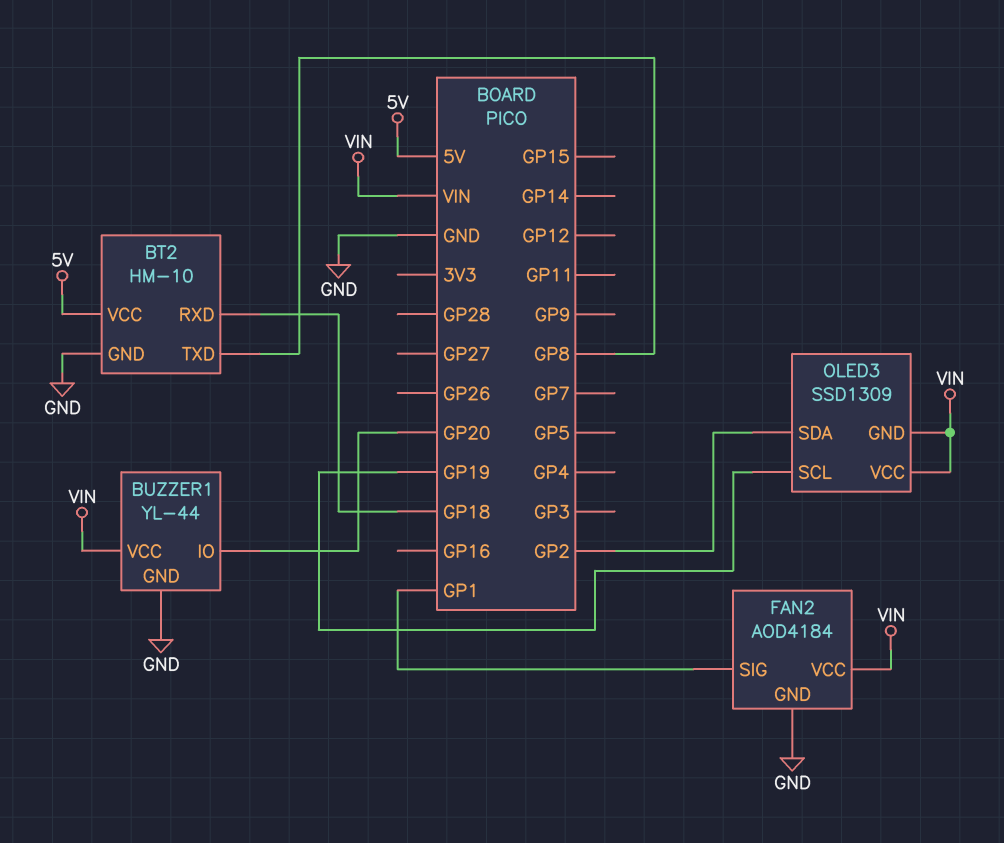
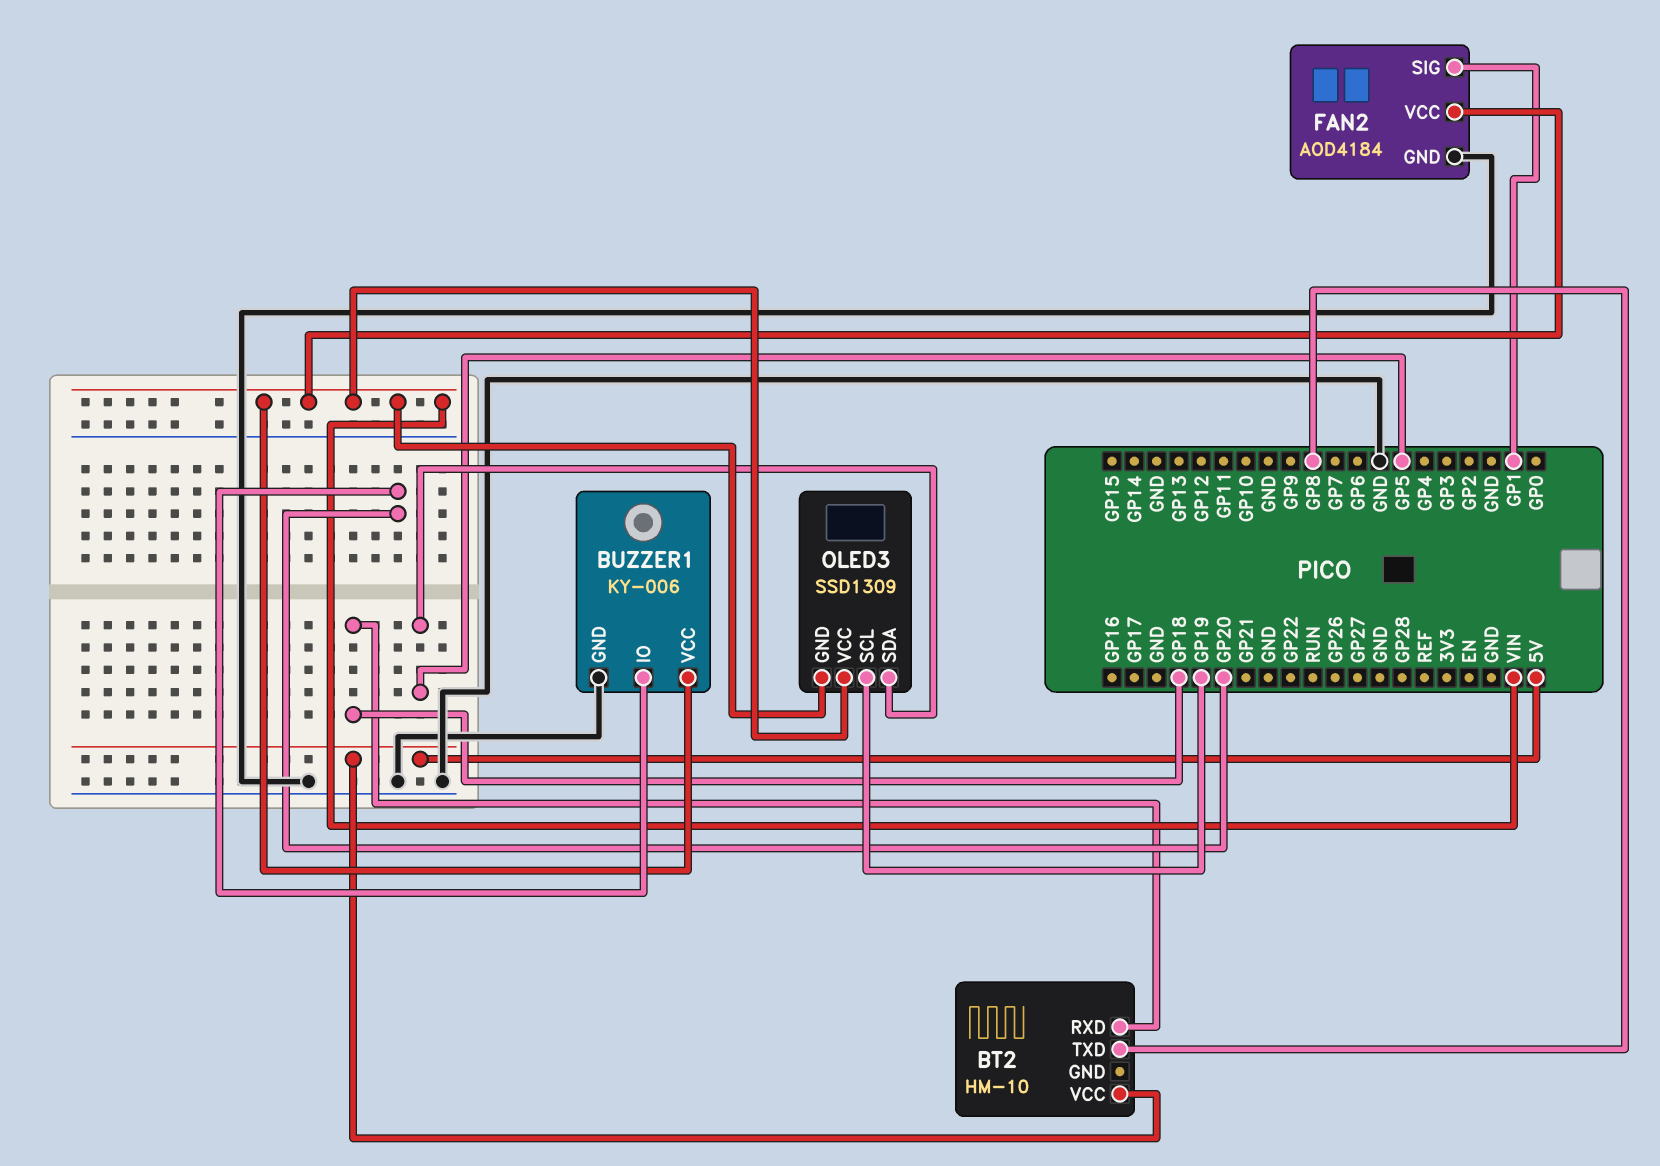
BT2 pin GND: GND -> none
BUZZER1: YL-44 -> KY-006
OLED3 pin SDA: GP2 -> GP5

